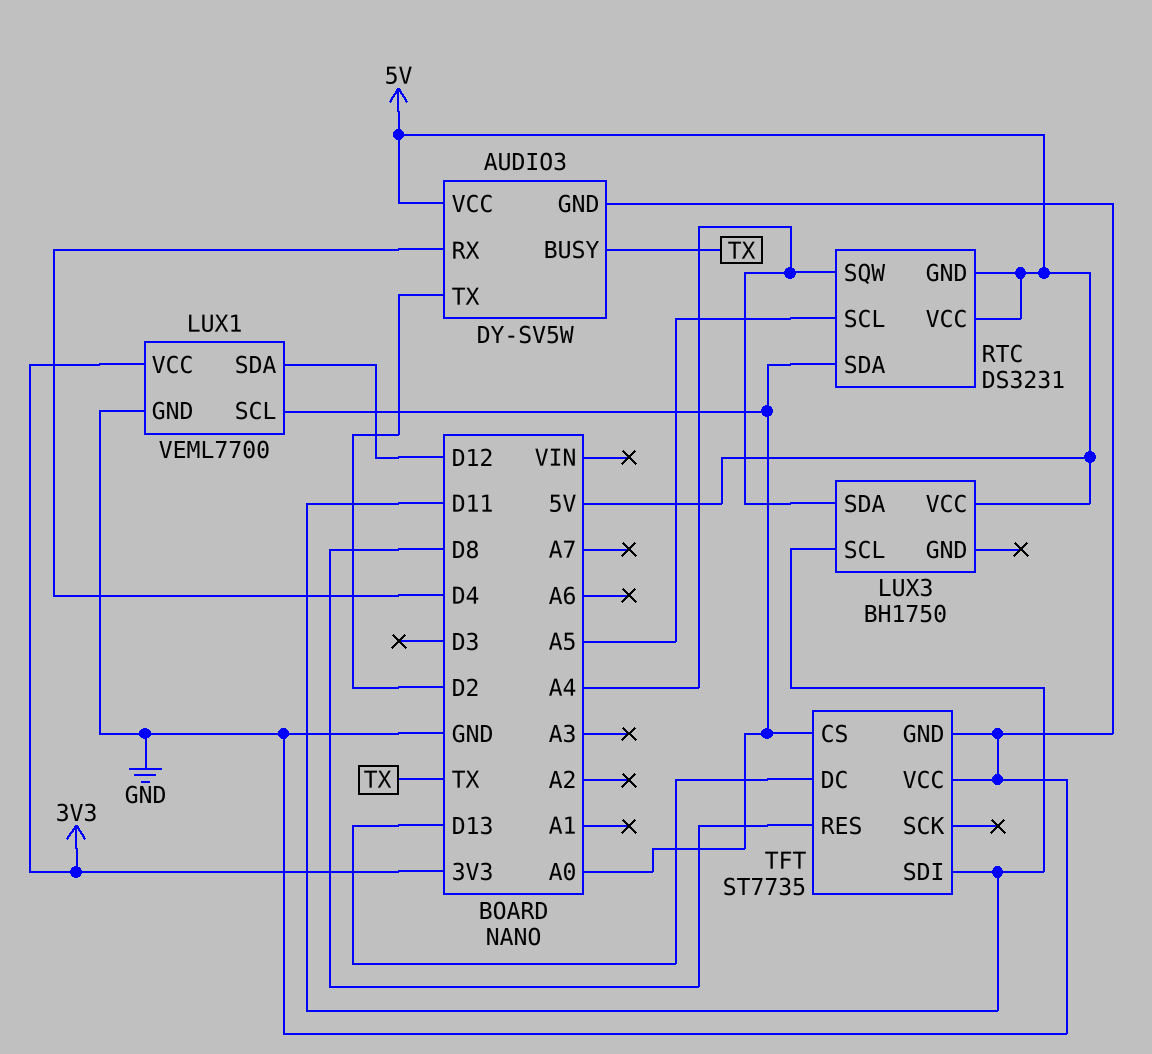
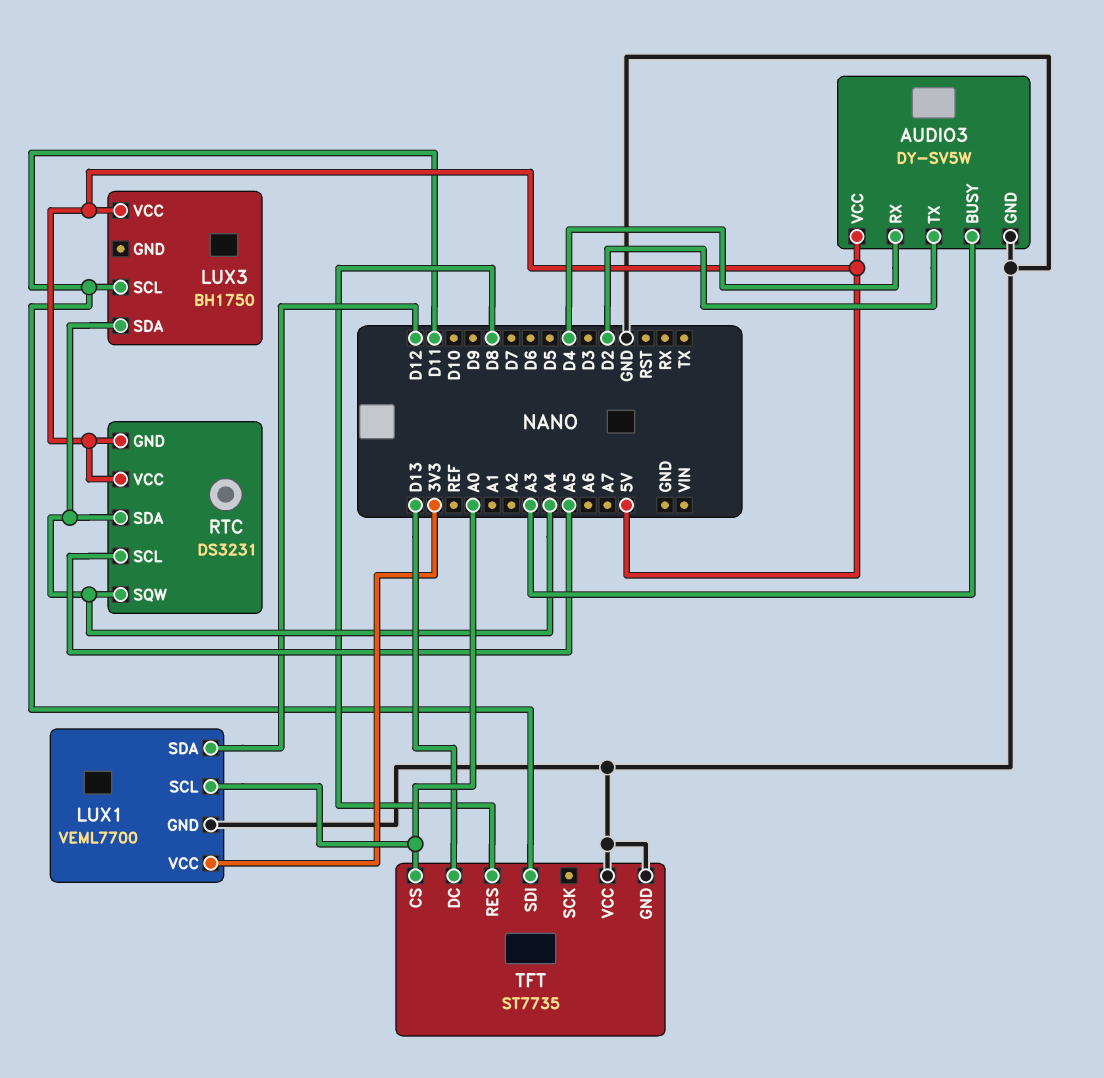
AUDIO3 pin BUSY: TX -> A3
RTC pin SDA: A0 -> A4

